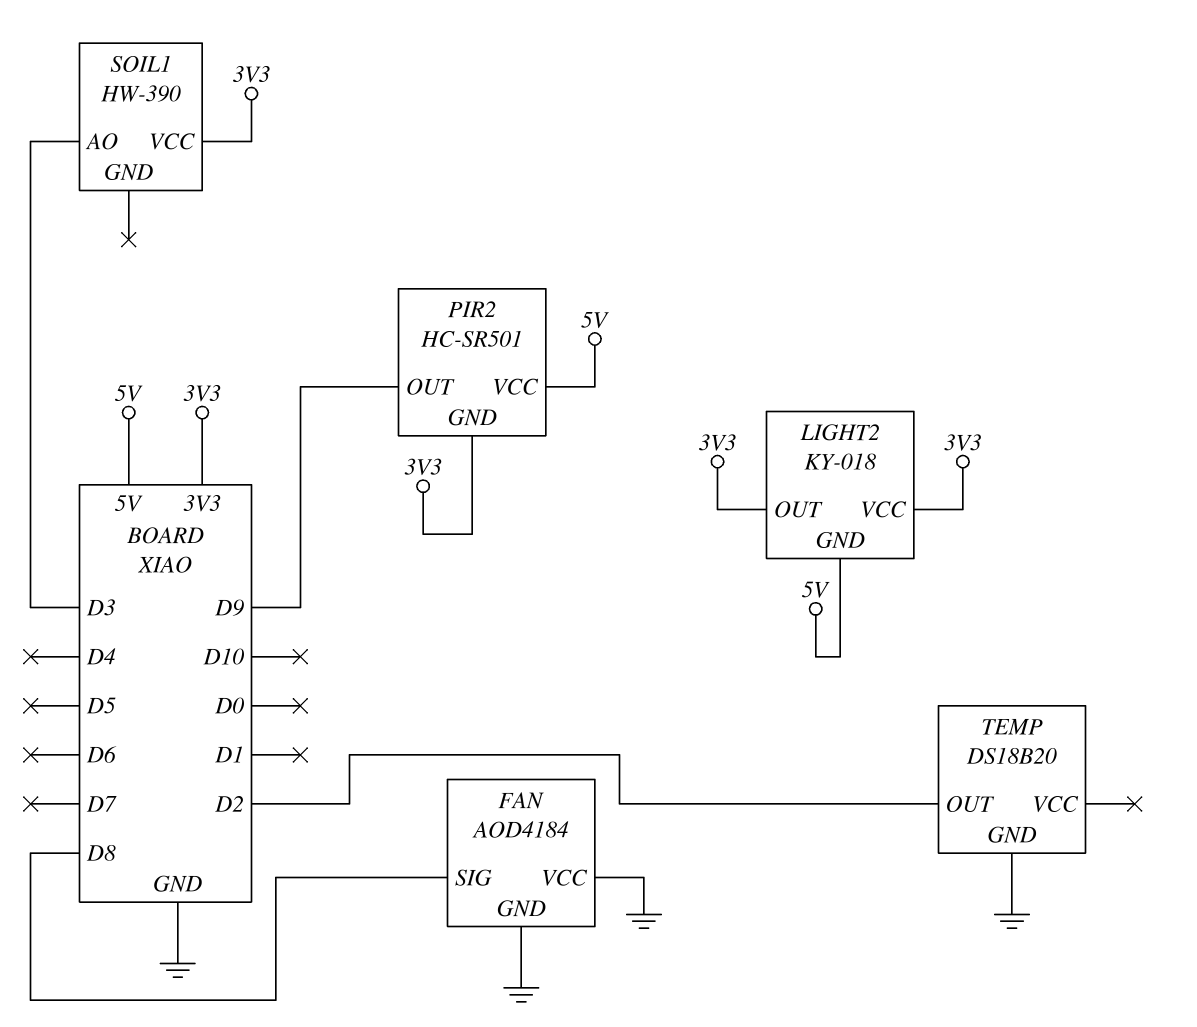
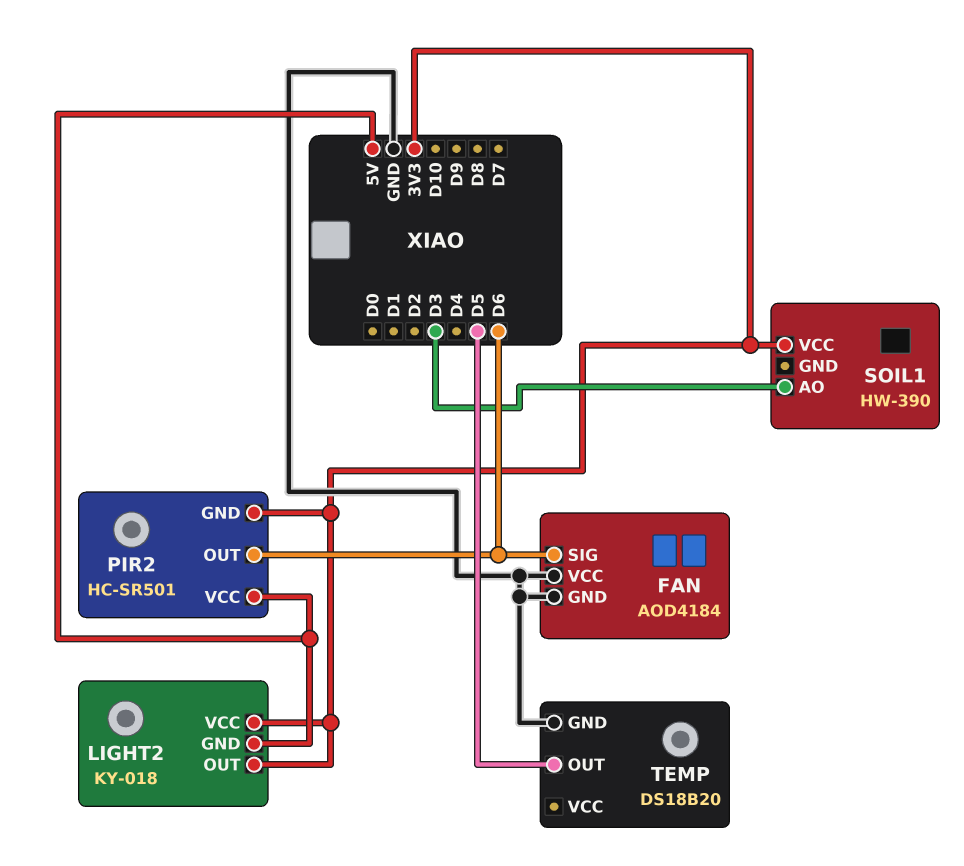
FAN pin SIG: D8 -> D6
PIR2 pin OUT: D9 -> D6
TEMP pin OUT: D2 -> D5

